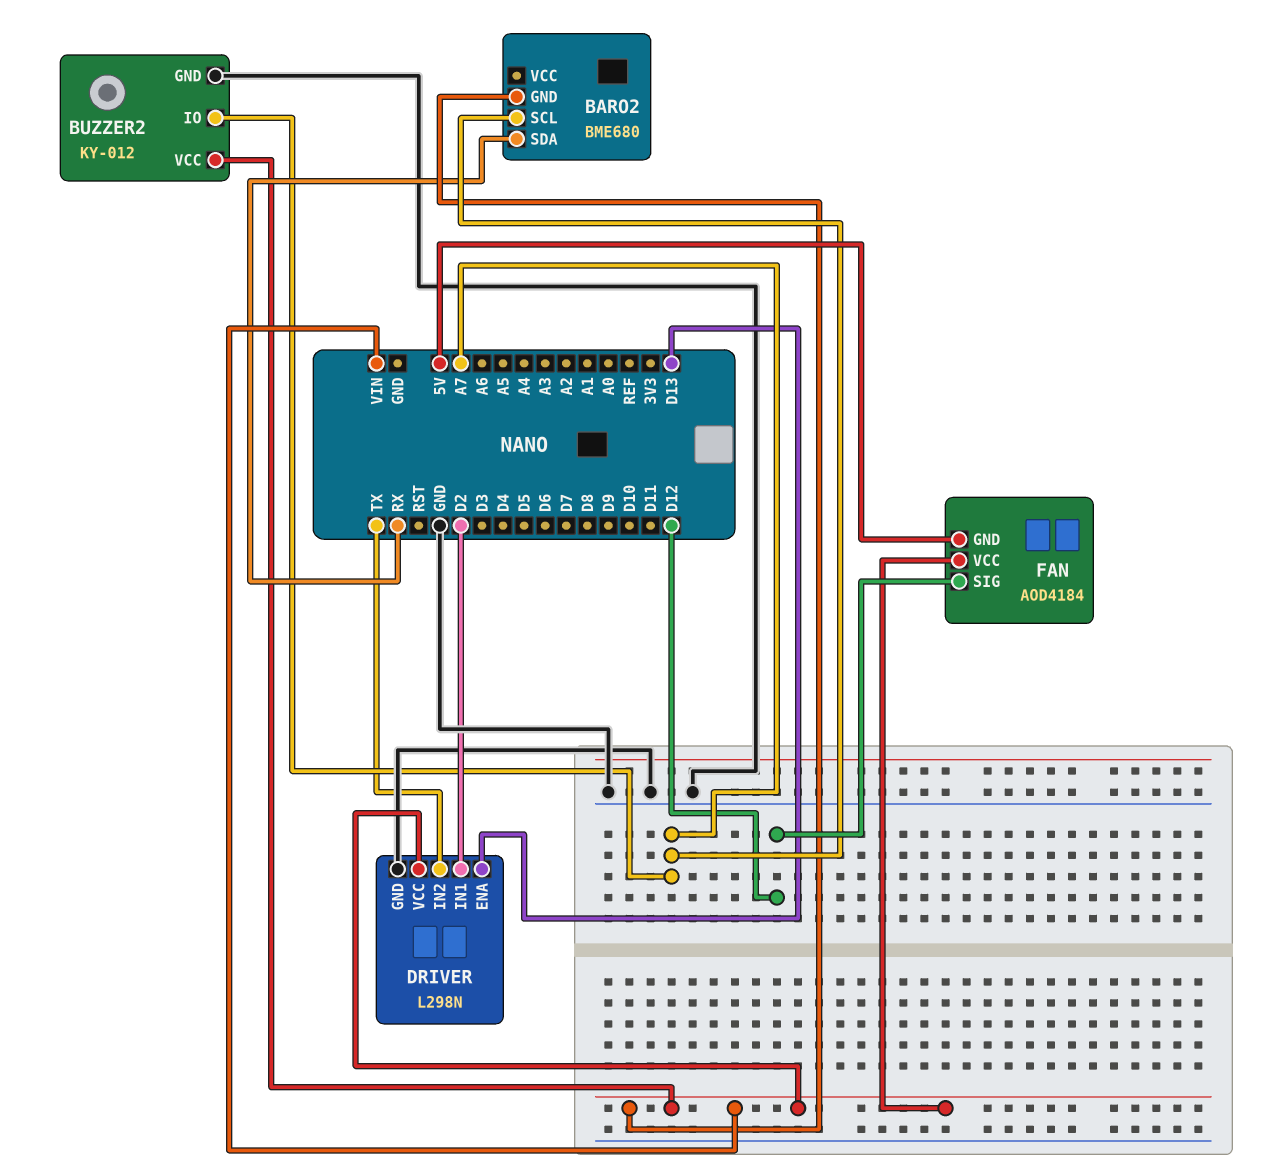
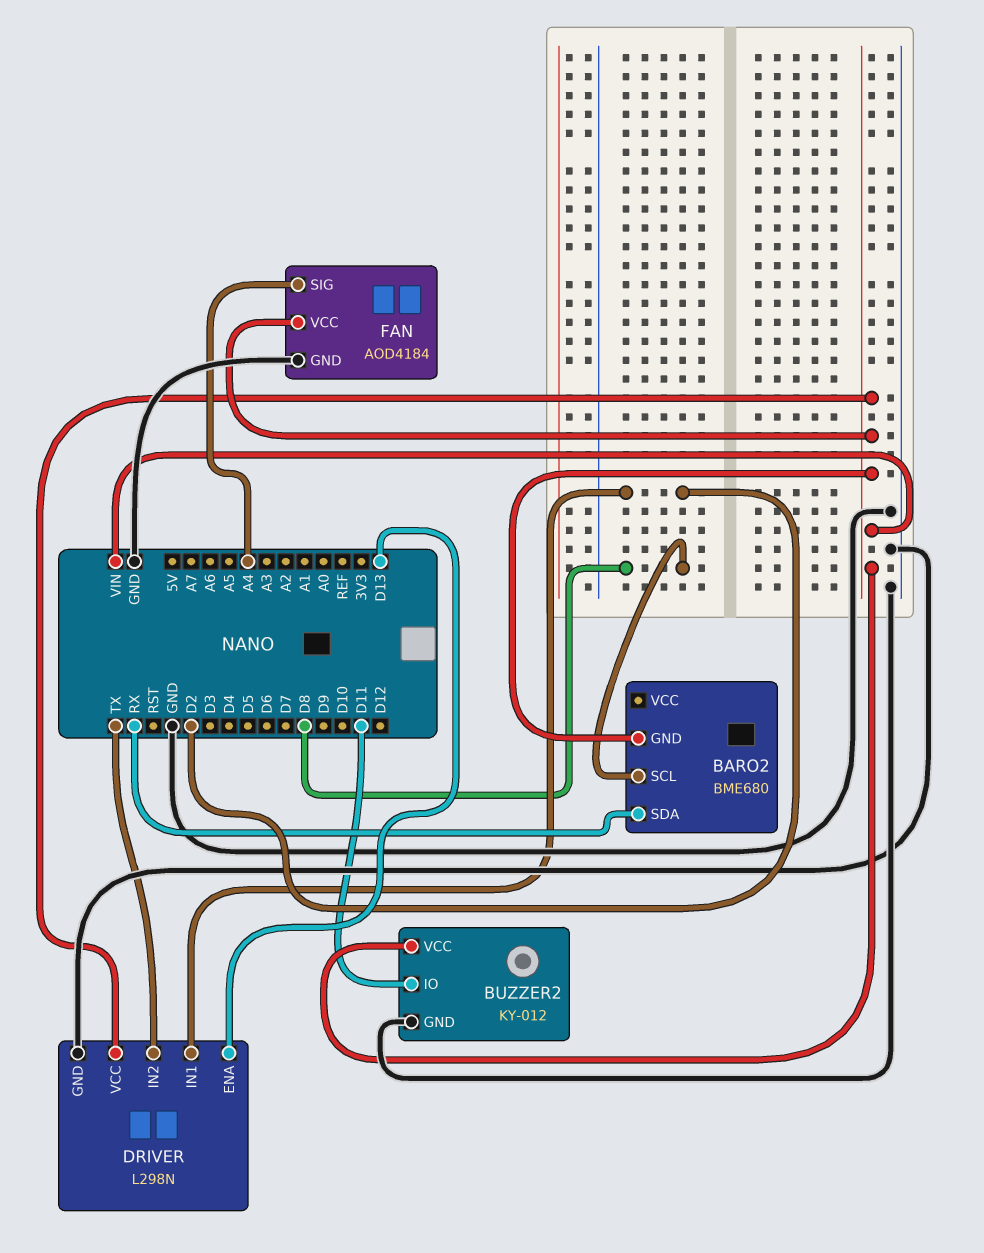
BARO2 pin SCL: A7 -> D8
BUZZER2 pin IO: A7 -> D11
FAN pin GND: 5V -> GND
FAN pin SIG: D12 -> A4

